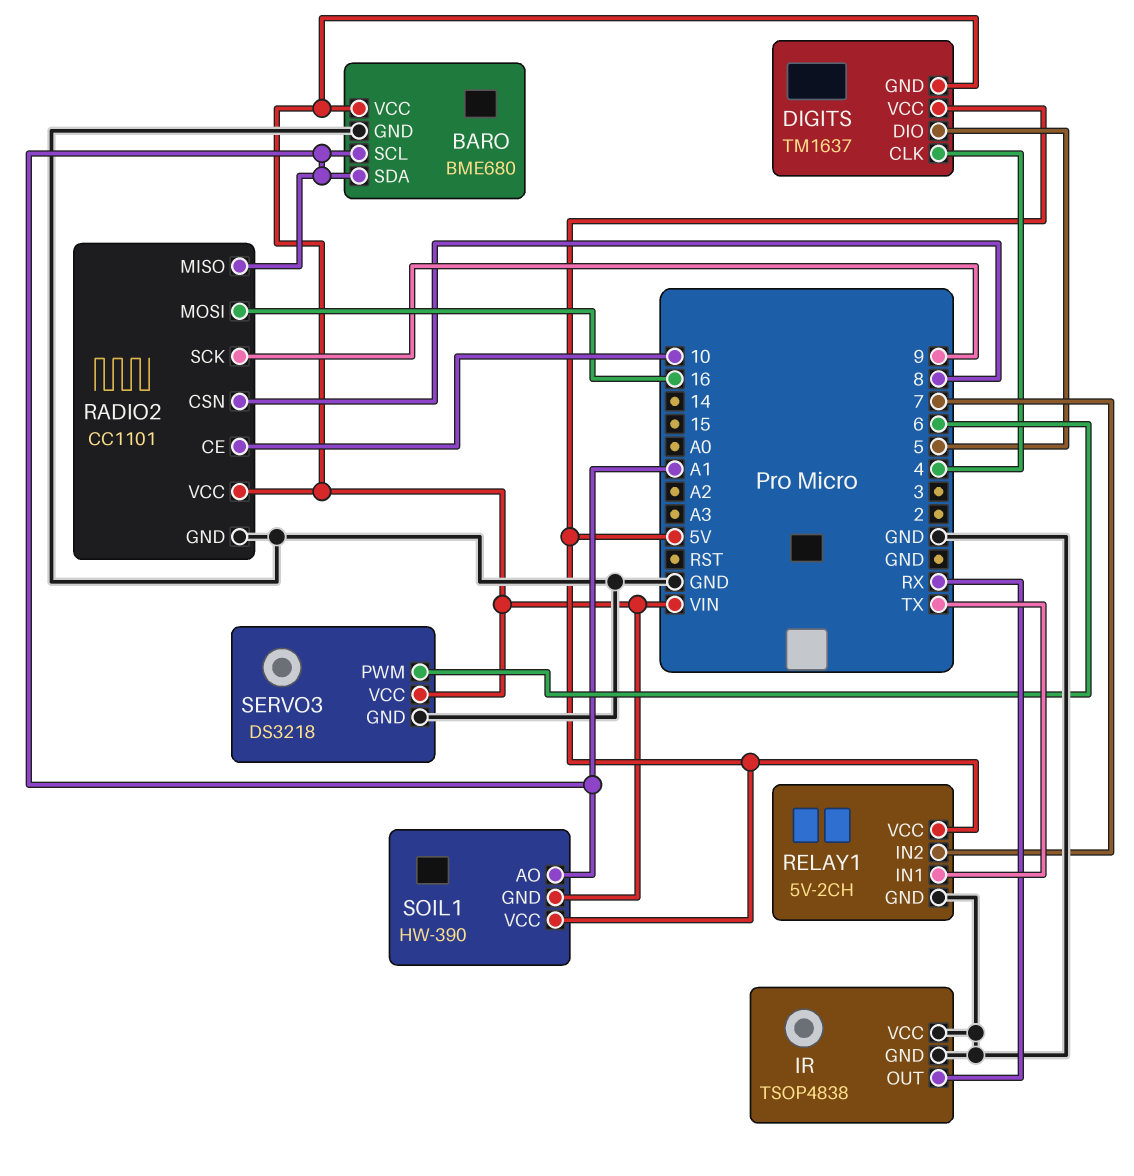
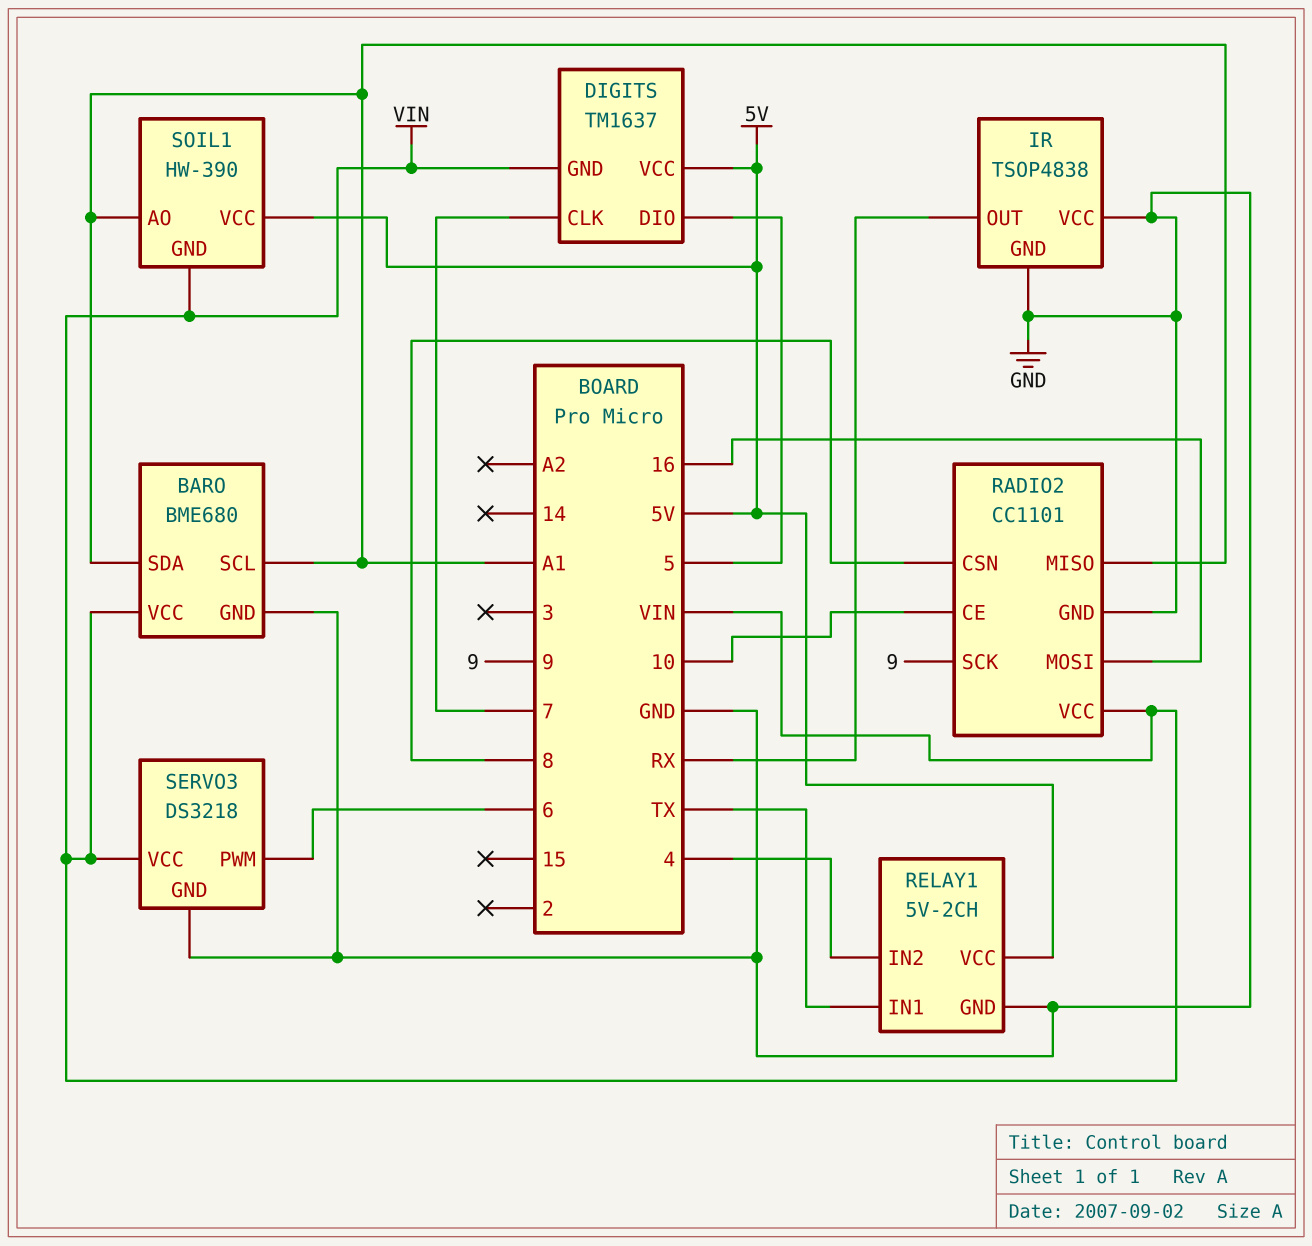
DIGITS pin CLK: 4 -> 7
RELAY1 pin IN2: 7 -> 4

